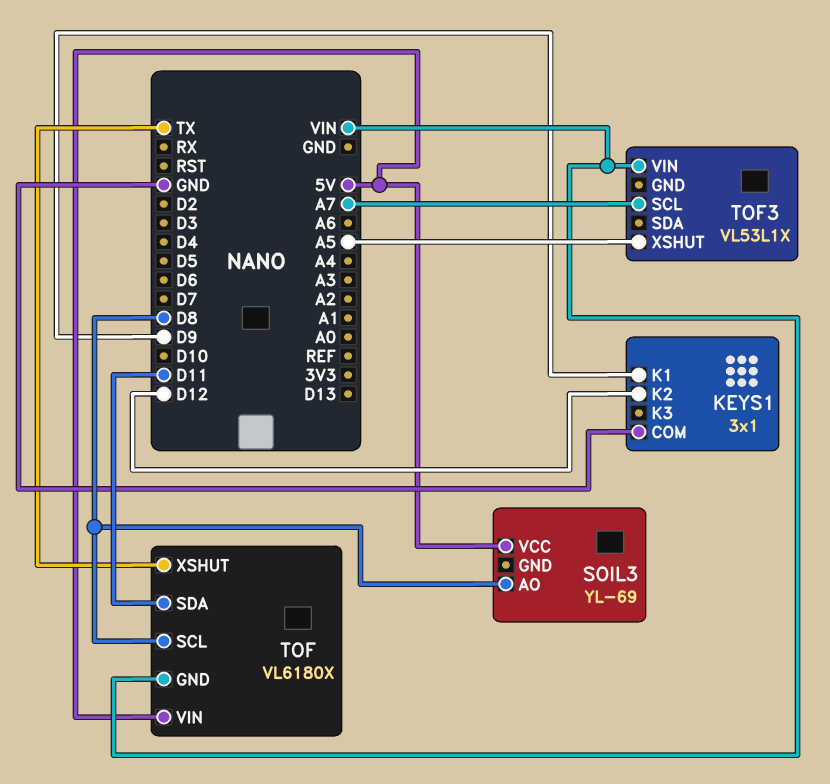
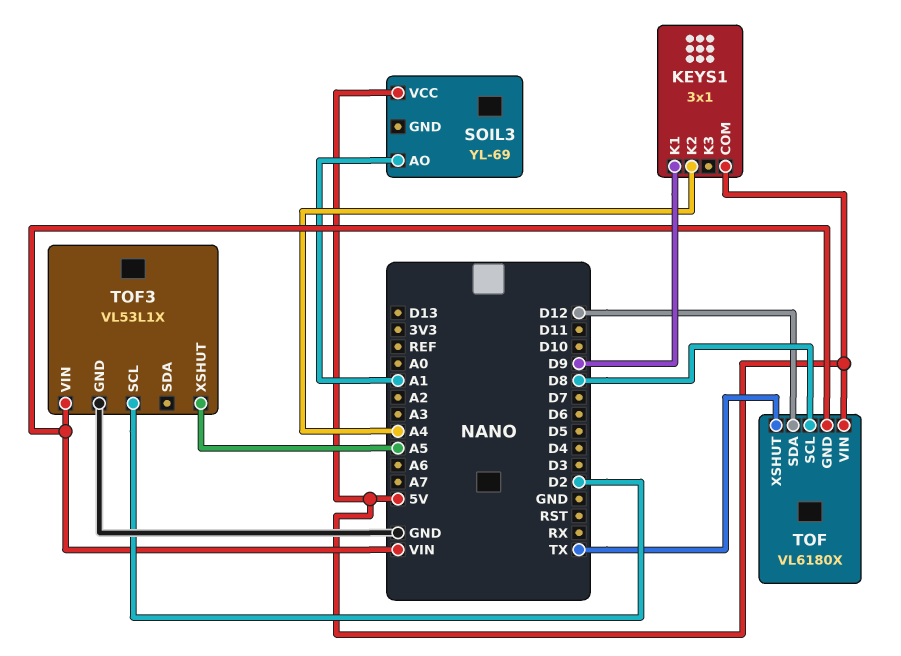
KEYS1 pin COM: GND -> 5V
KEYS1 pin K2: D12 -> A4
SOIL3 pin AO: D8 -> A1
TOF pin SDA: D11 -> D12
TOF3 pin GND: none -> GND
TOF3 pin SCL: A7 -> D2

